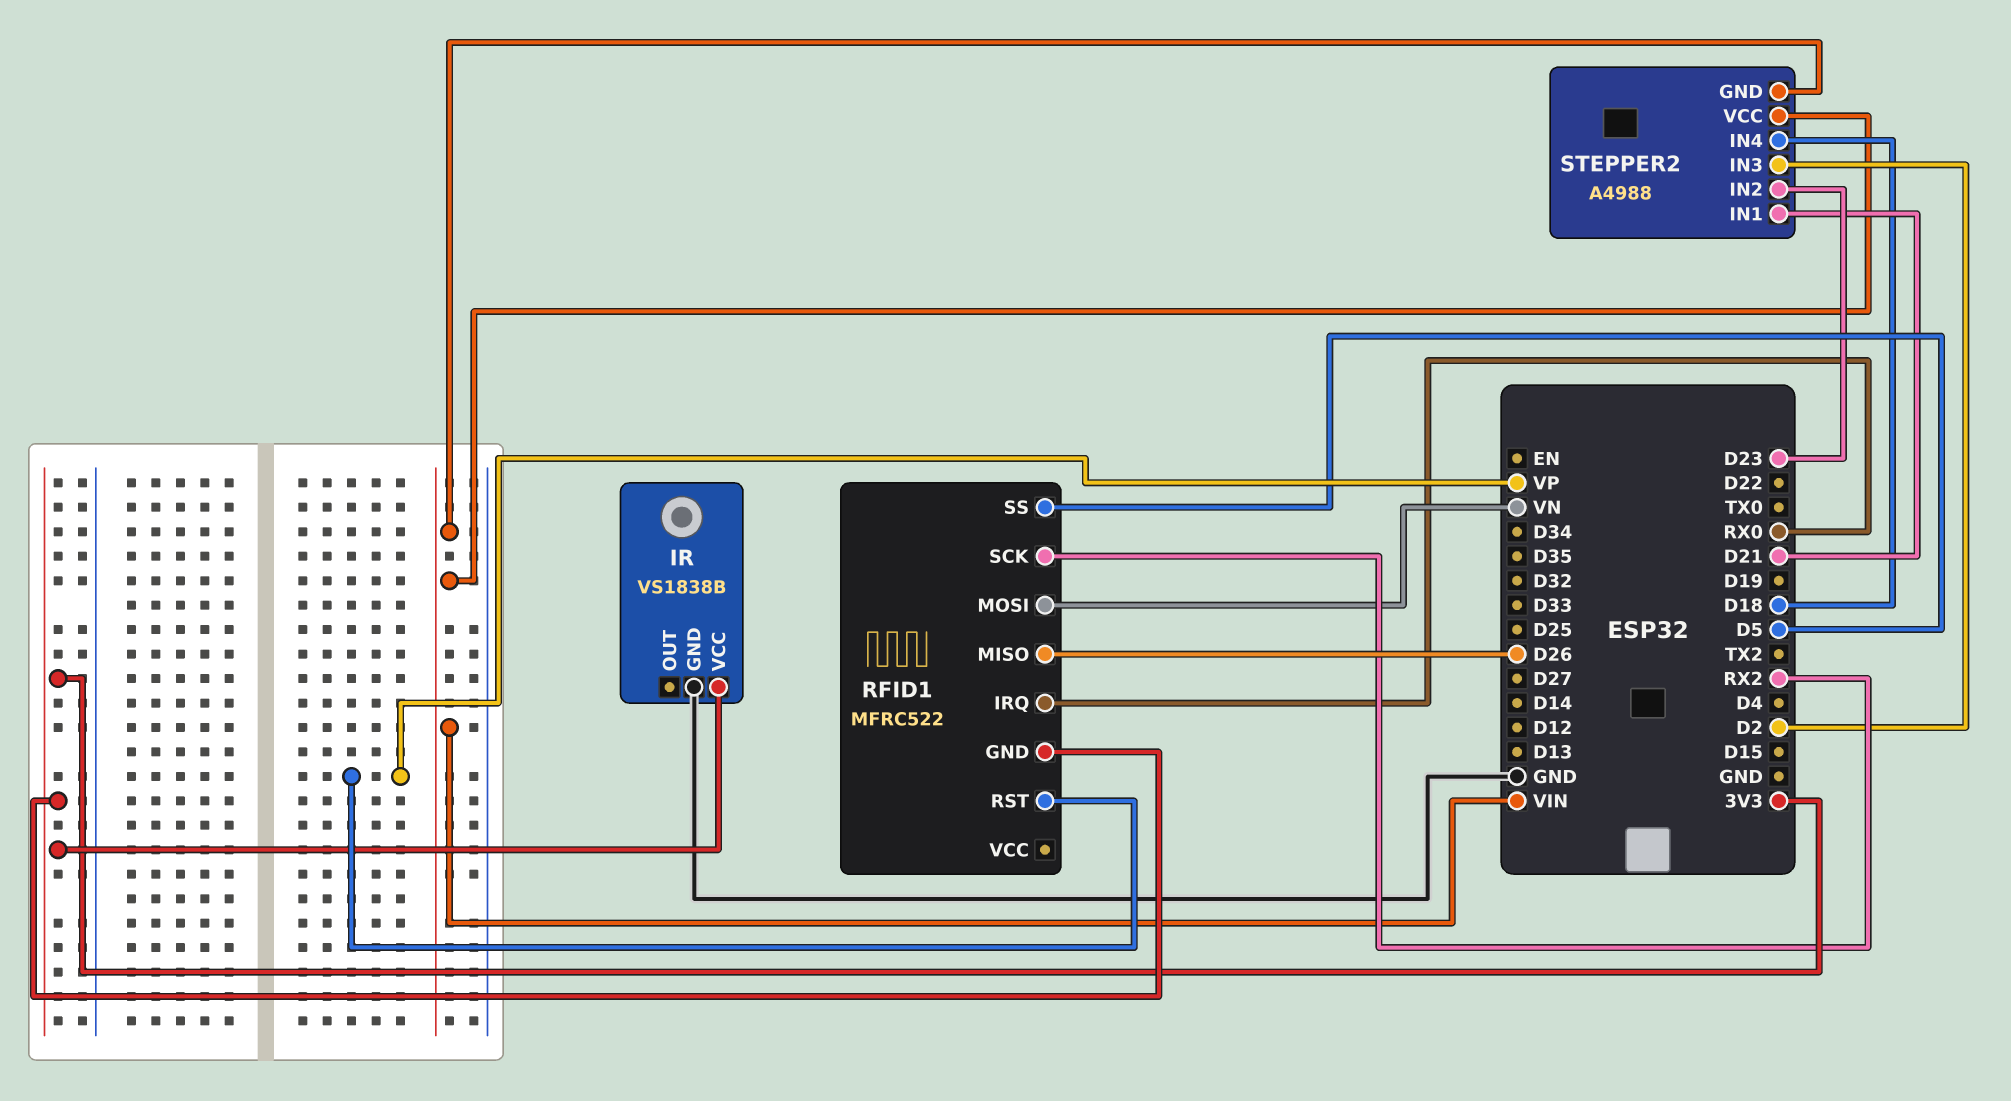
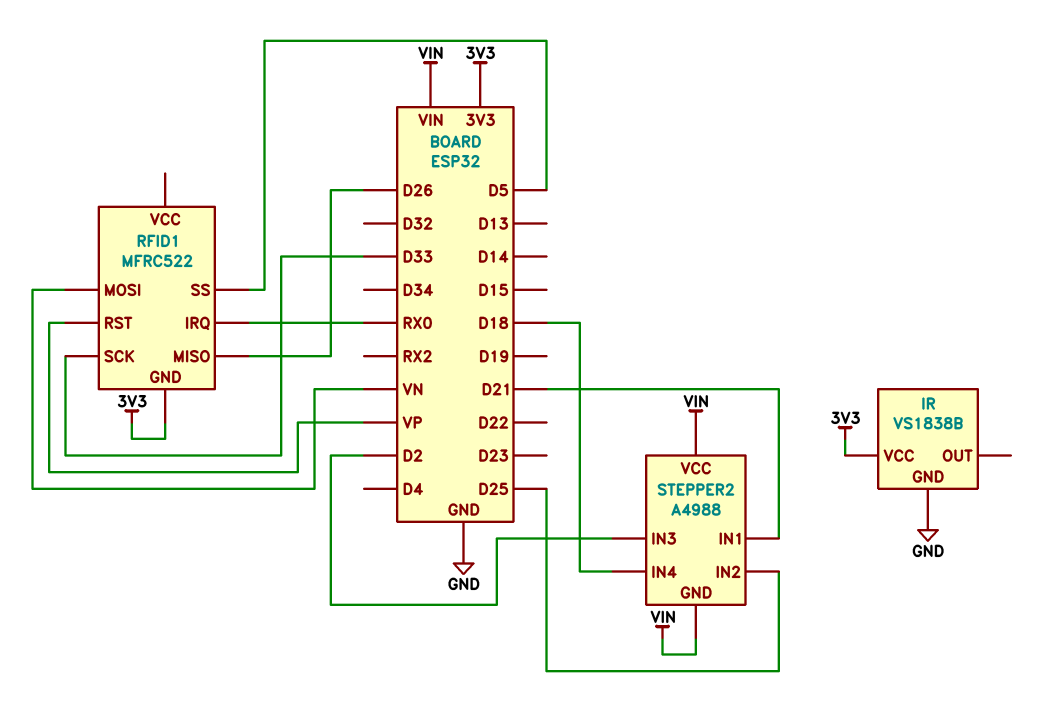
RFID1 pin SCK: RX2 -> D33
STEPPER2 pin IN2: D23 -> D25

